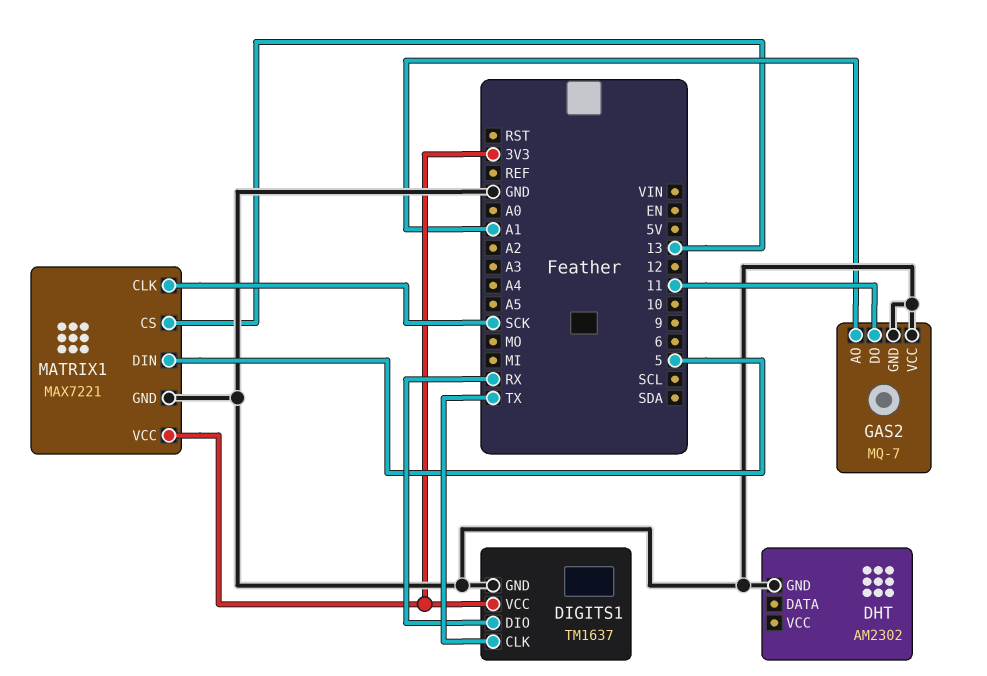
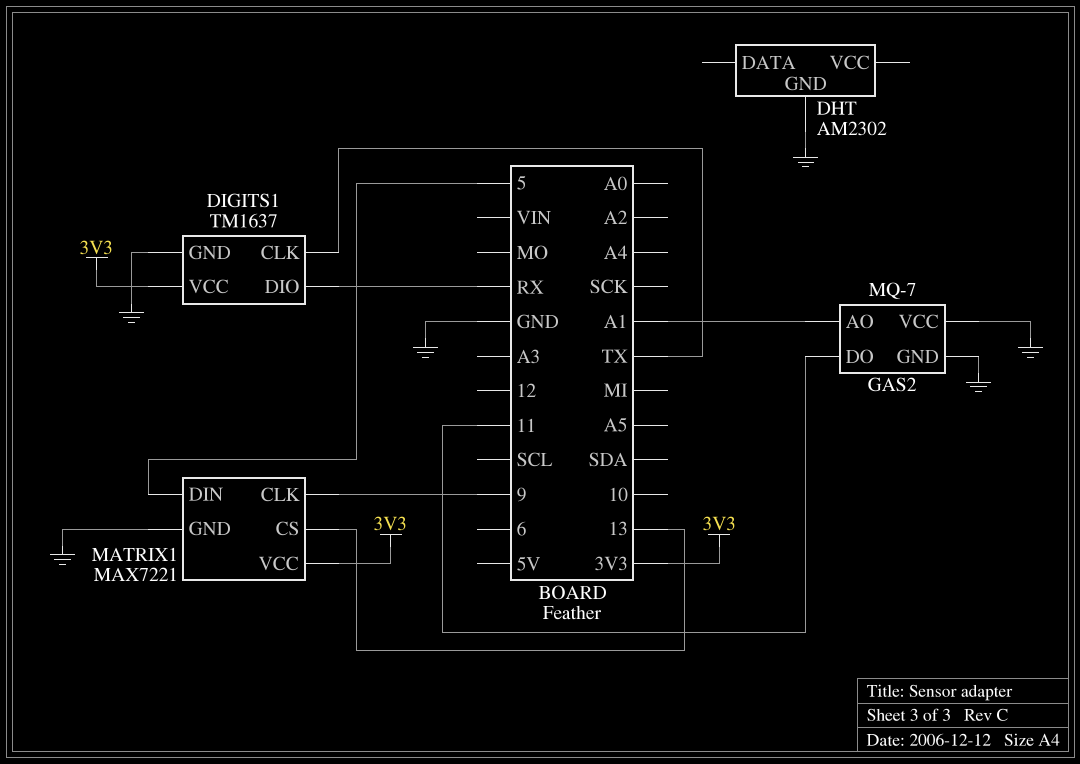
MATRIX1 pin CLK: SCK -> 9

